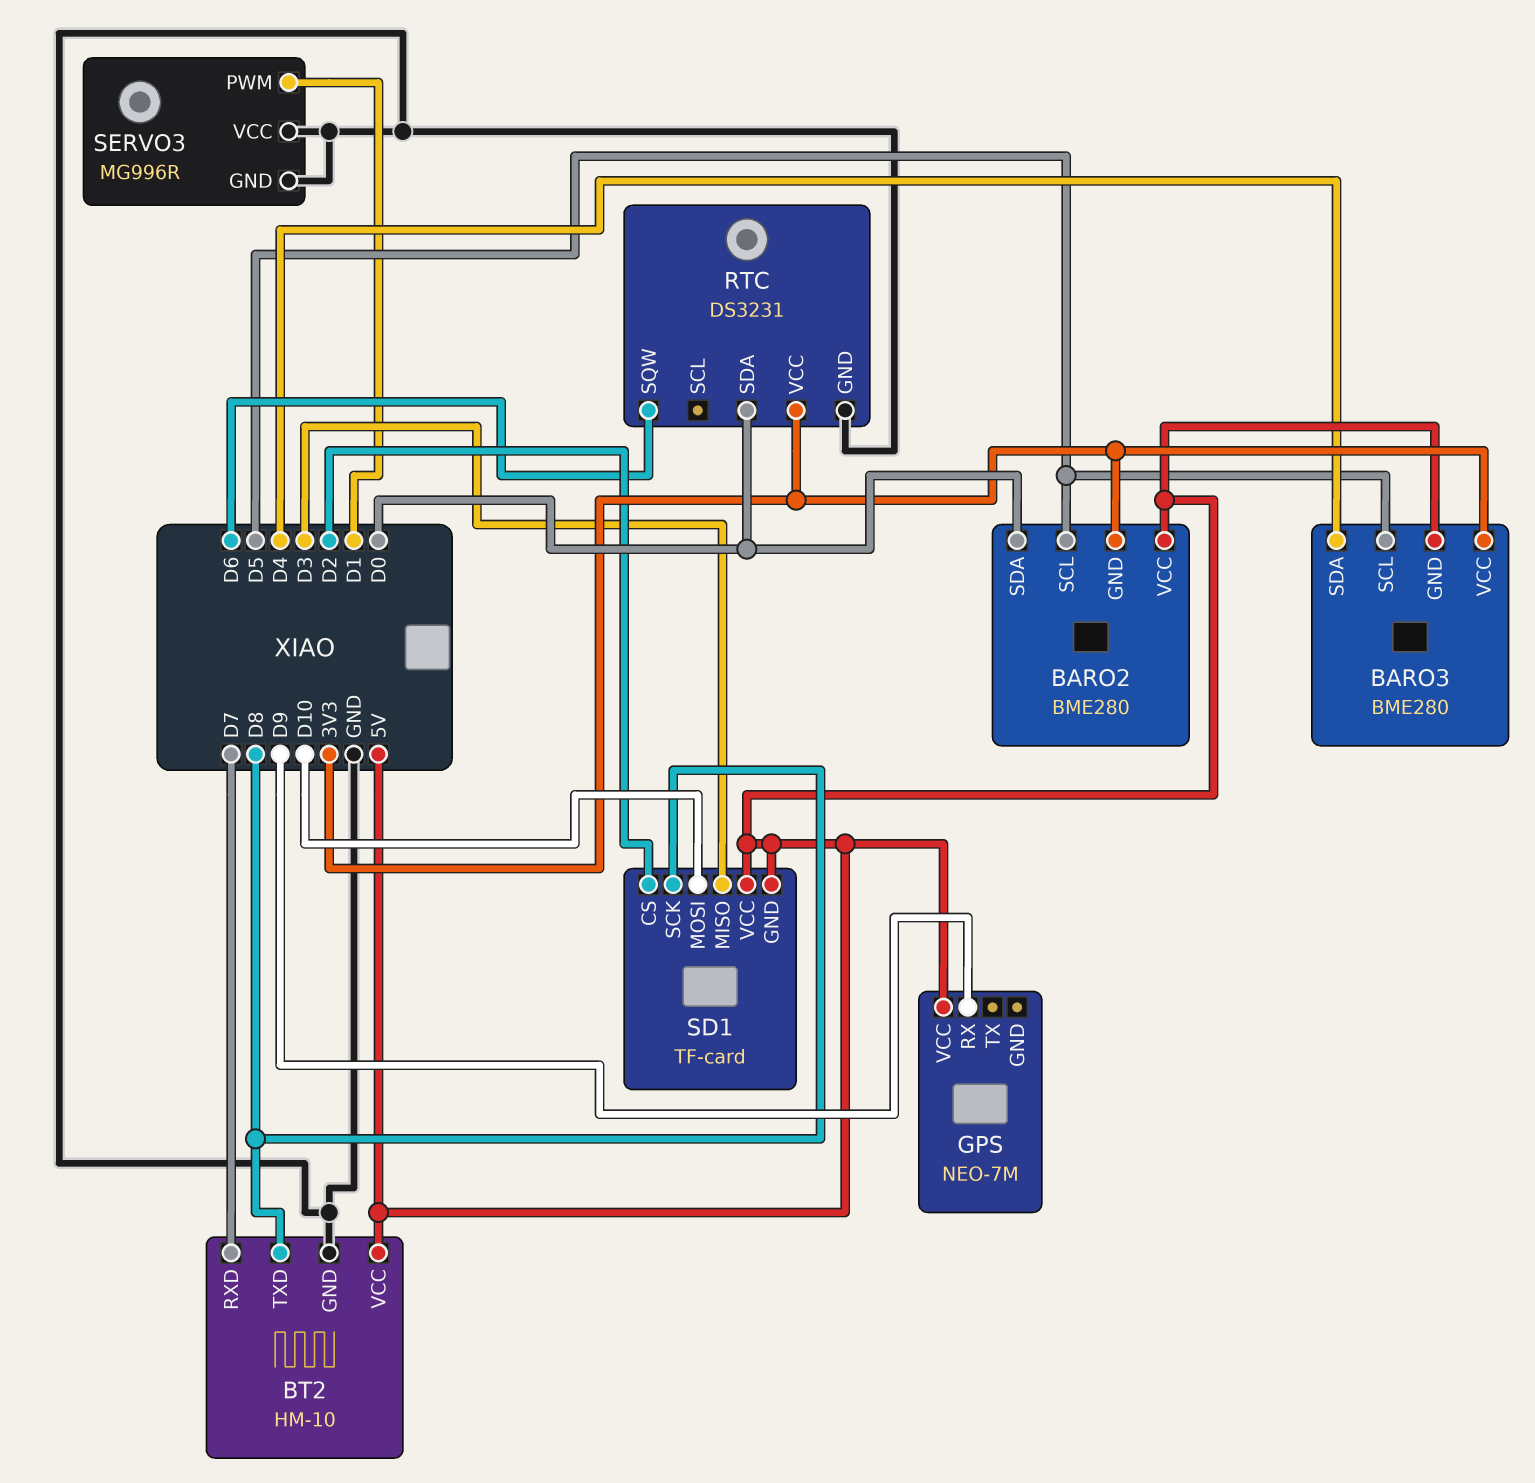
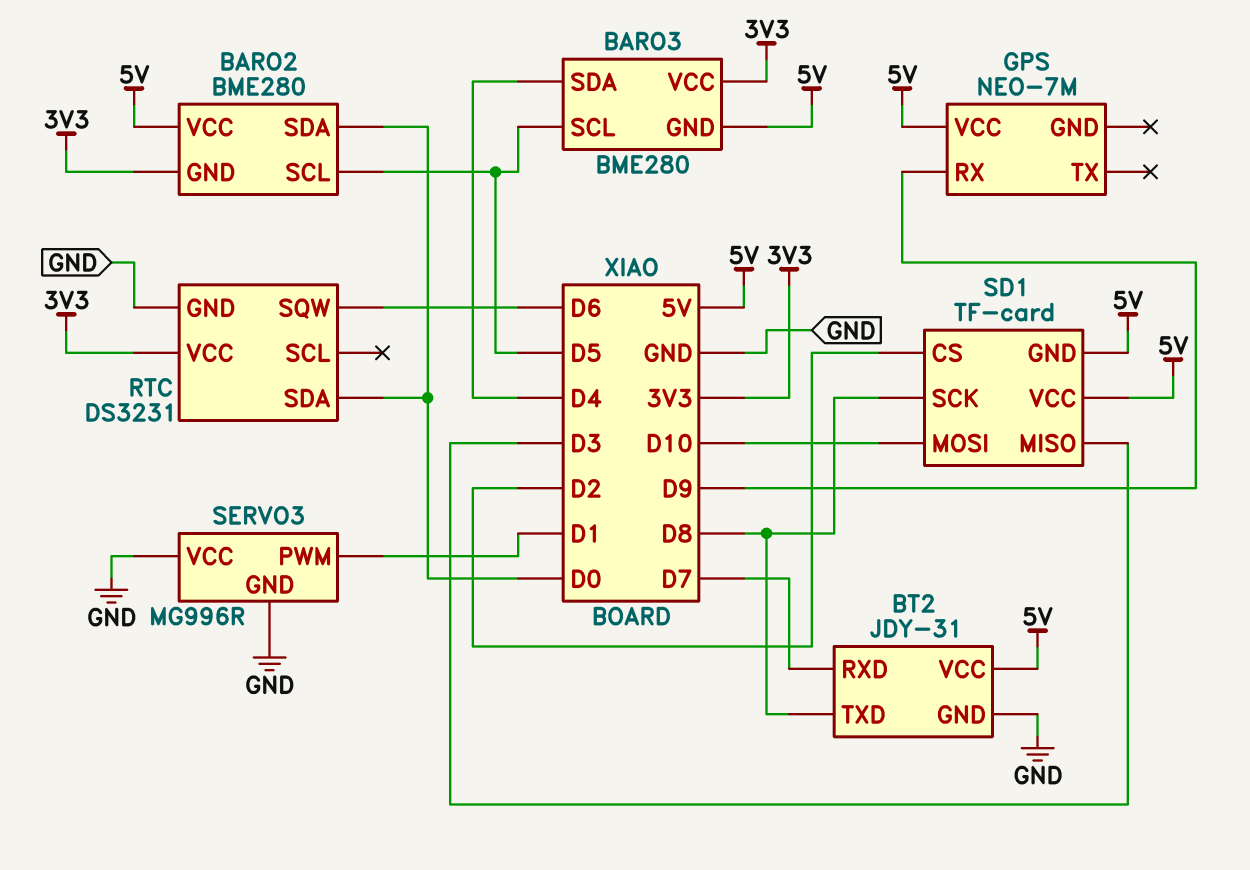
BT2: HM-10 -> JDY-31

